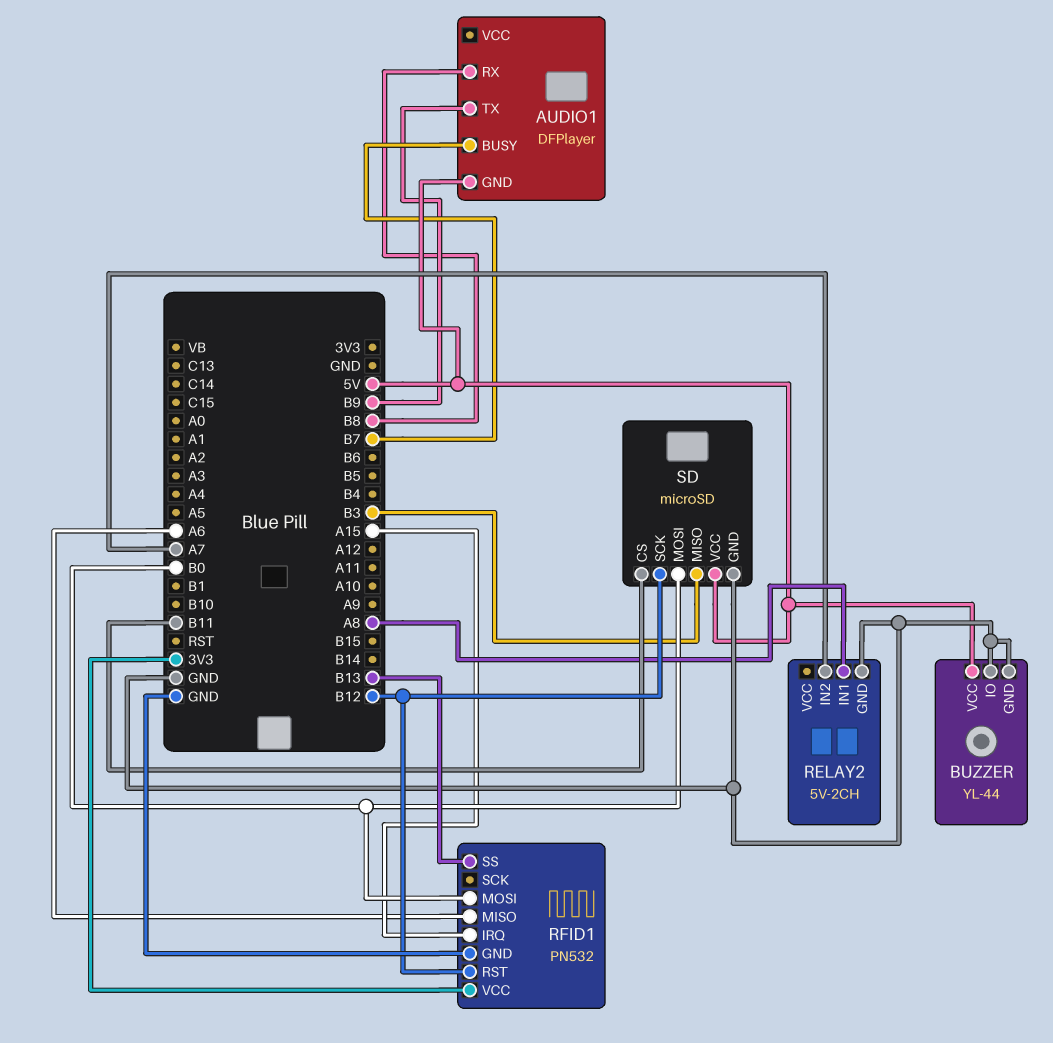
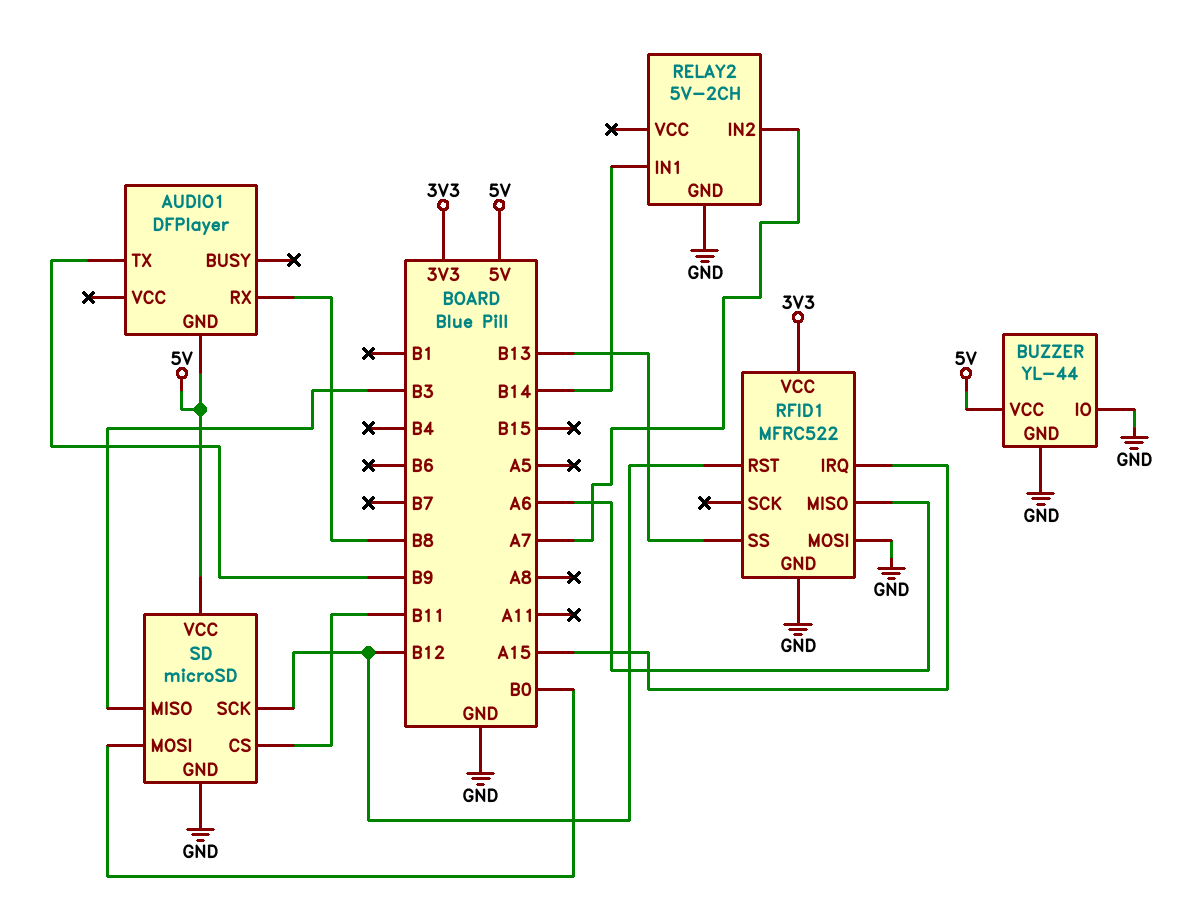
AUDIO1 pin BUSY: B7 -> none
RELAY2 pin IN1: A8 -> B14
RFID1: PN532 -> MFRC522
RFID1 pin MOSI: B0 -> GND

